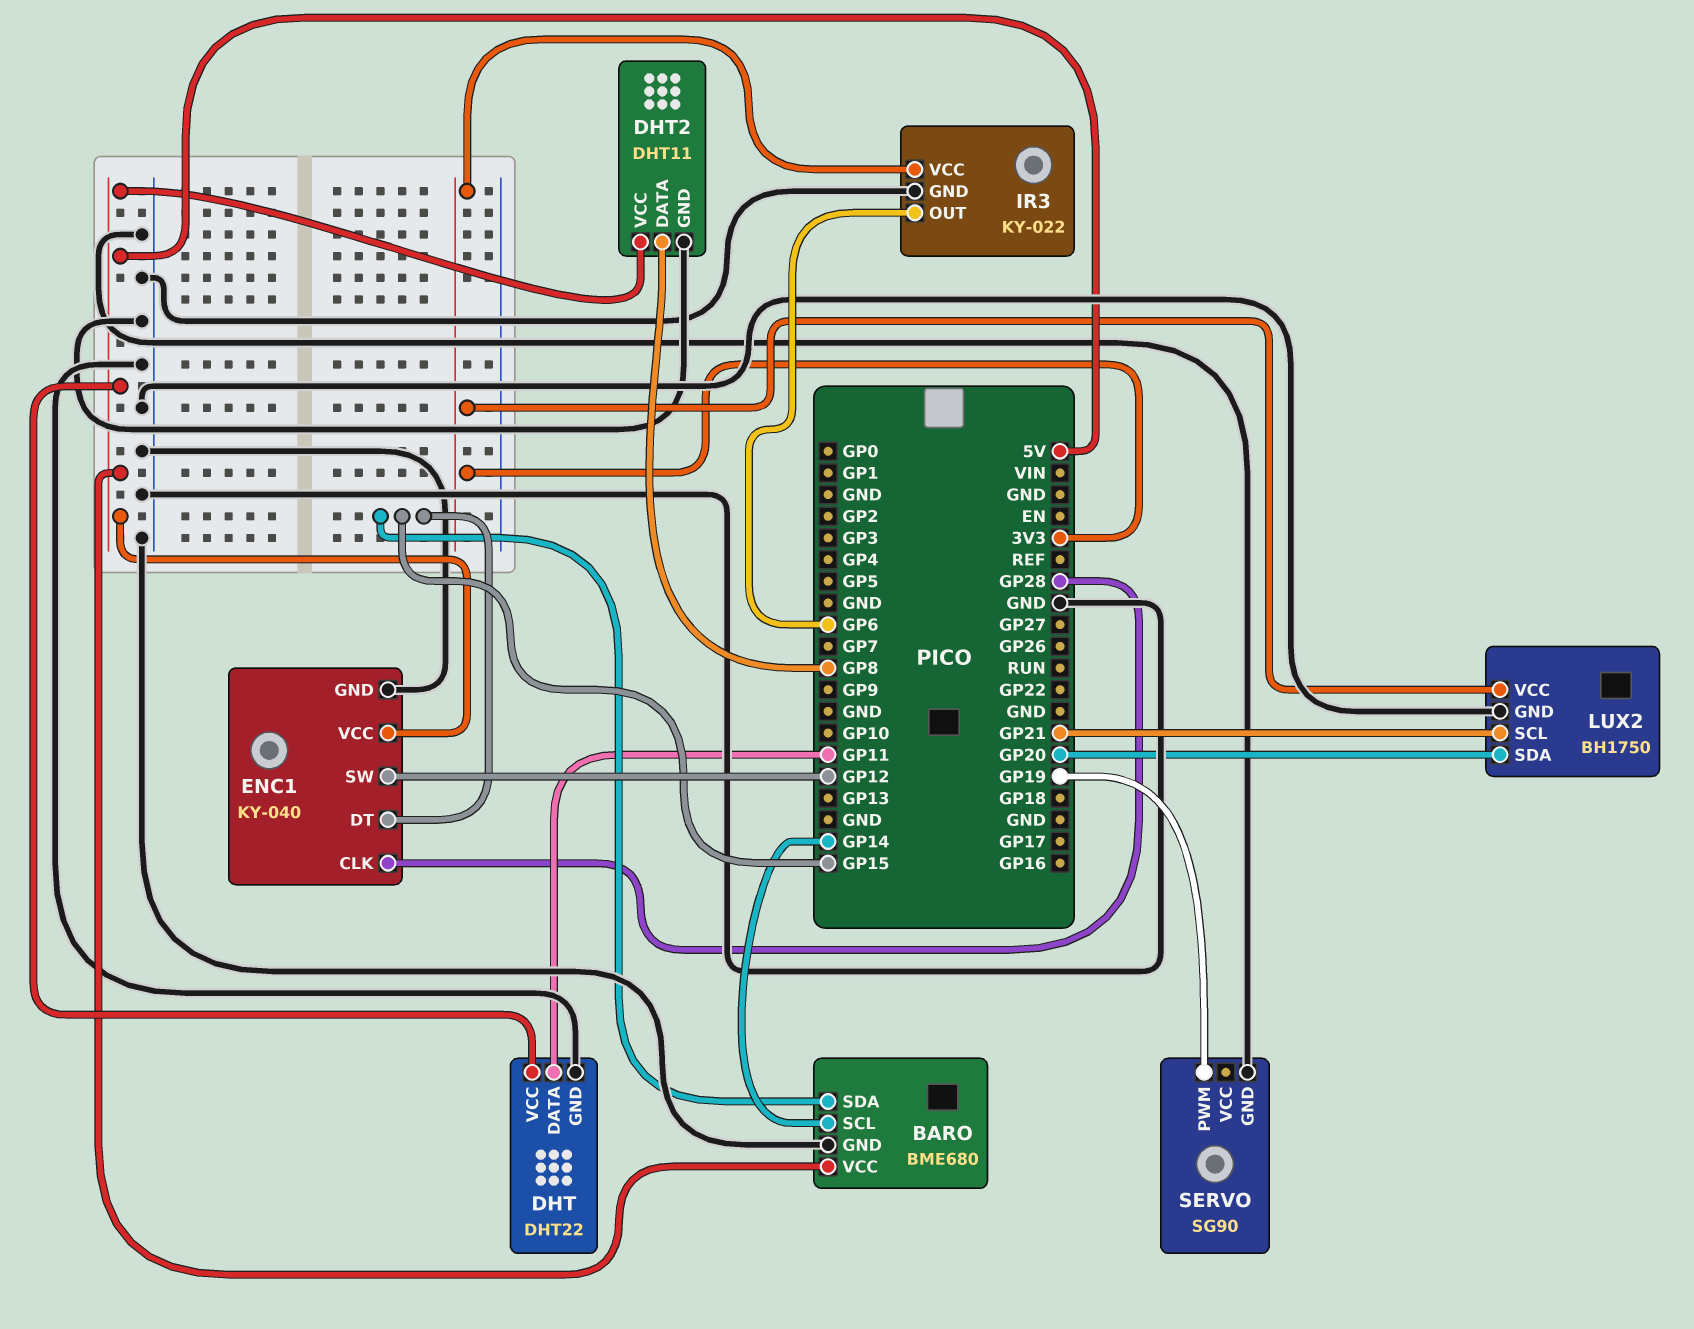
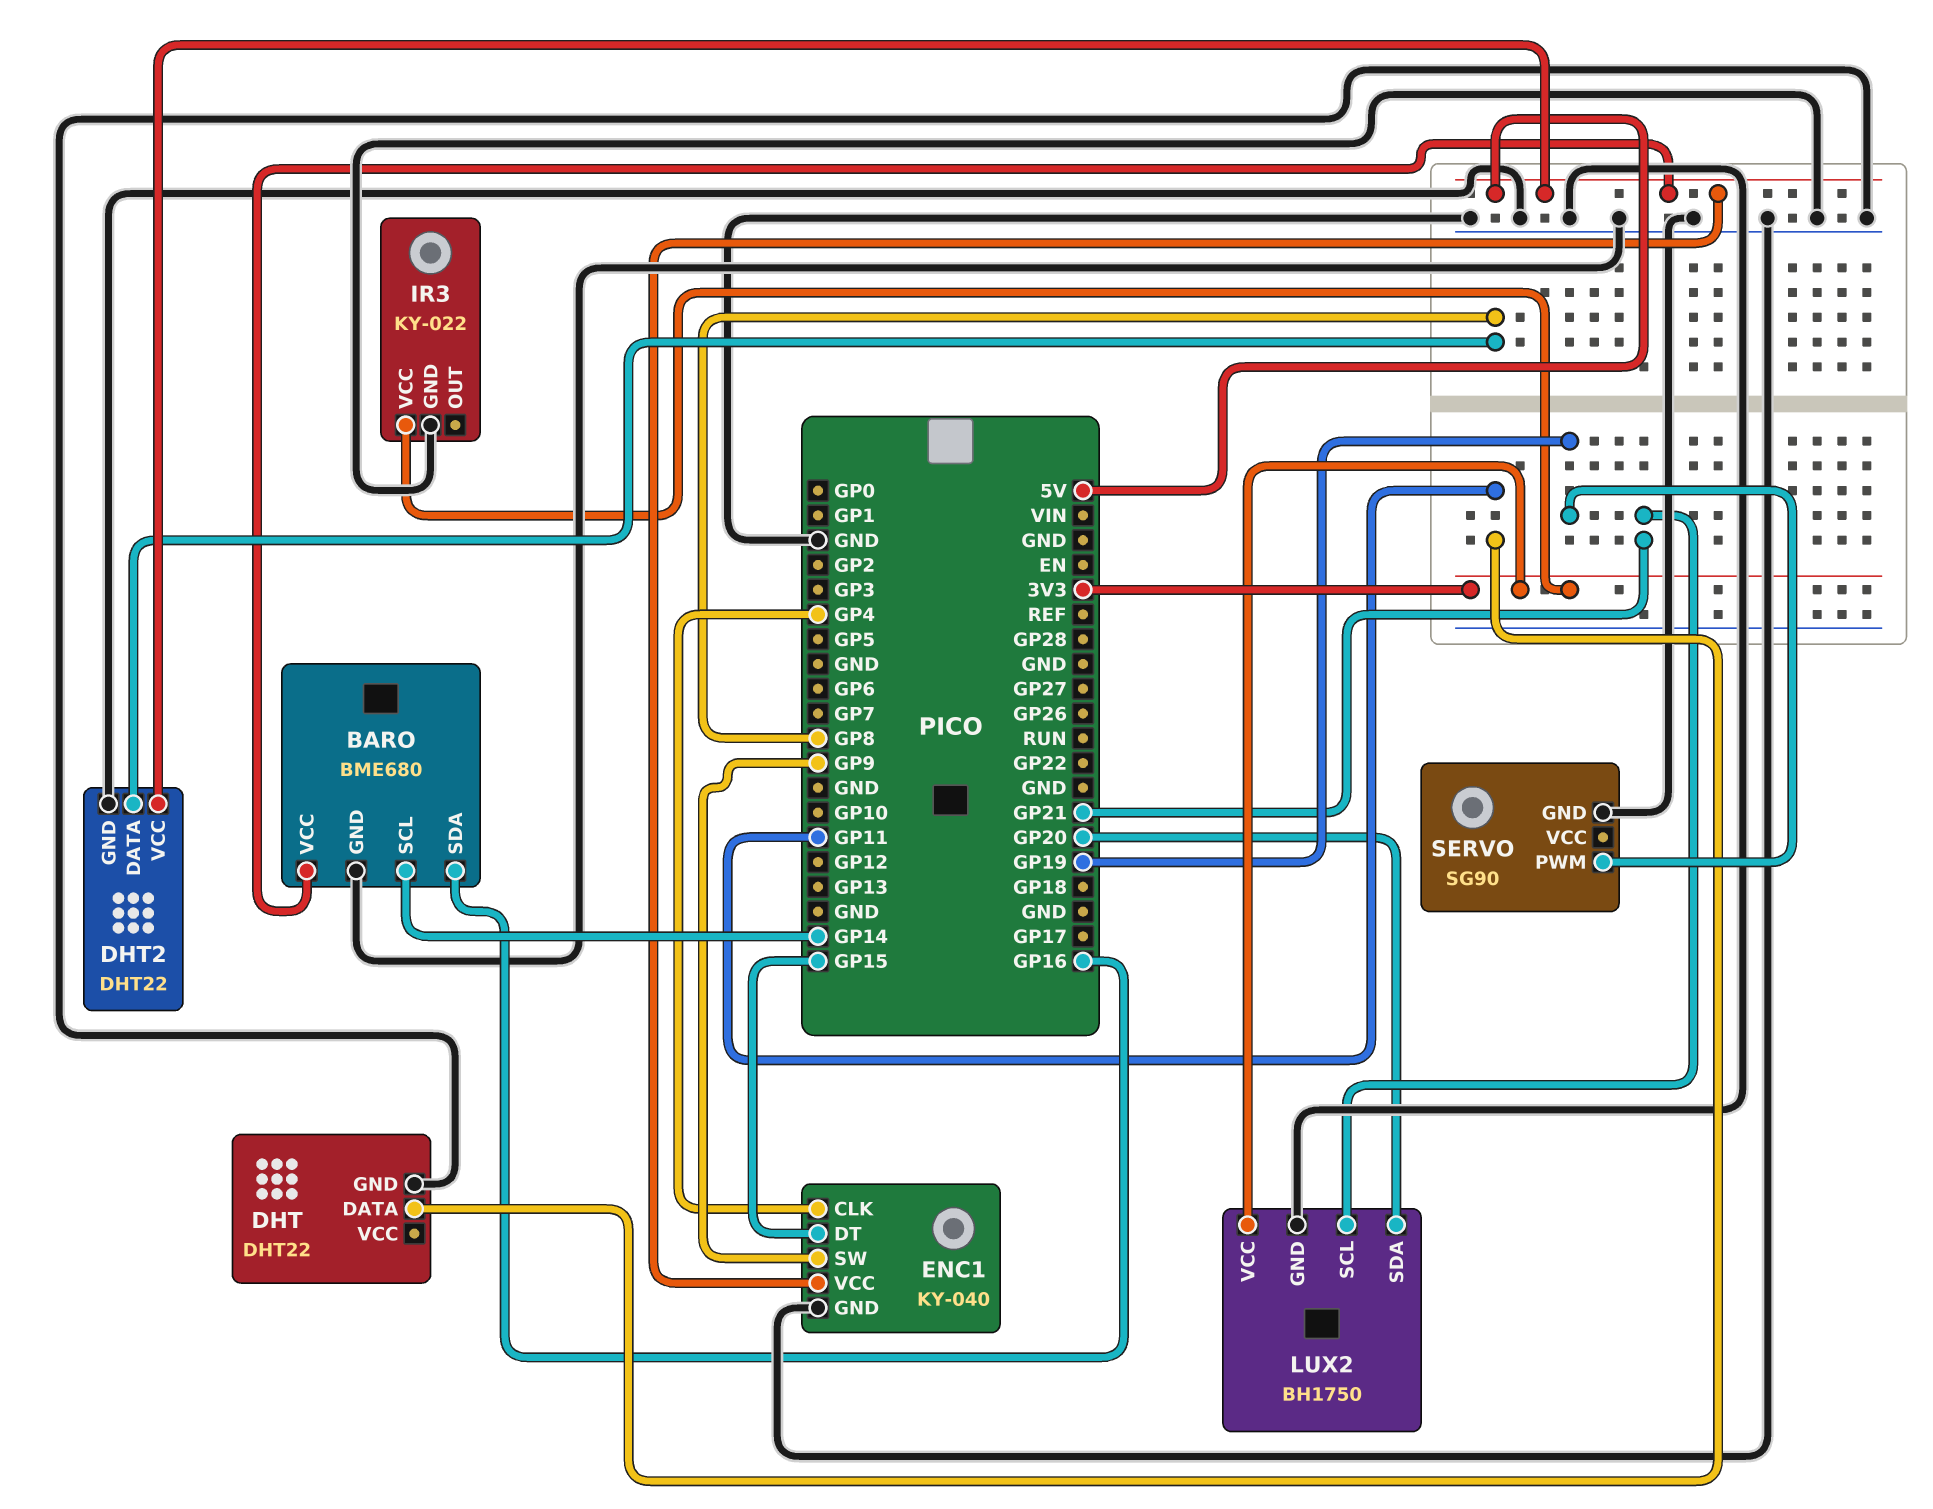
BARO pin SDA: GP15 -> GP16
DHT pin VCC: 5V -> none
DHT2: DHT11 -> DHT22
ENC1 pin CLK: GP28 -> GP4
ENC1 pin SW: GP12 -> GP9
IR3 pin OUT: GP6 -> none

